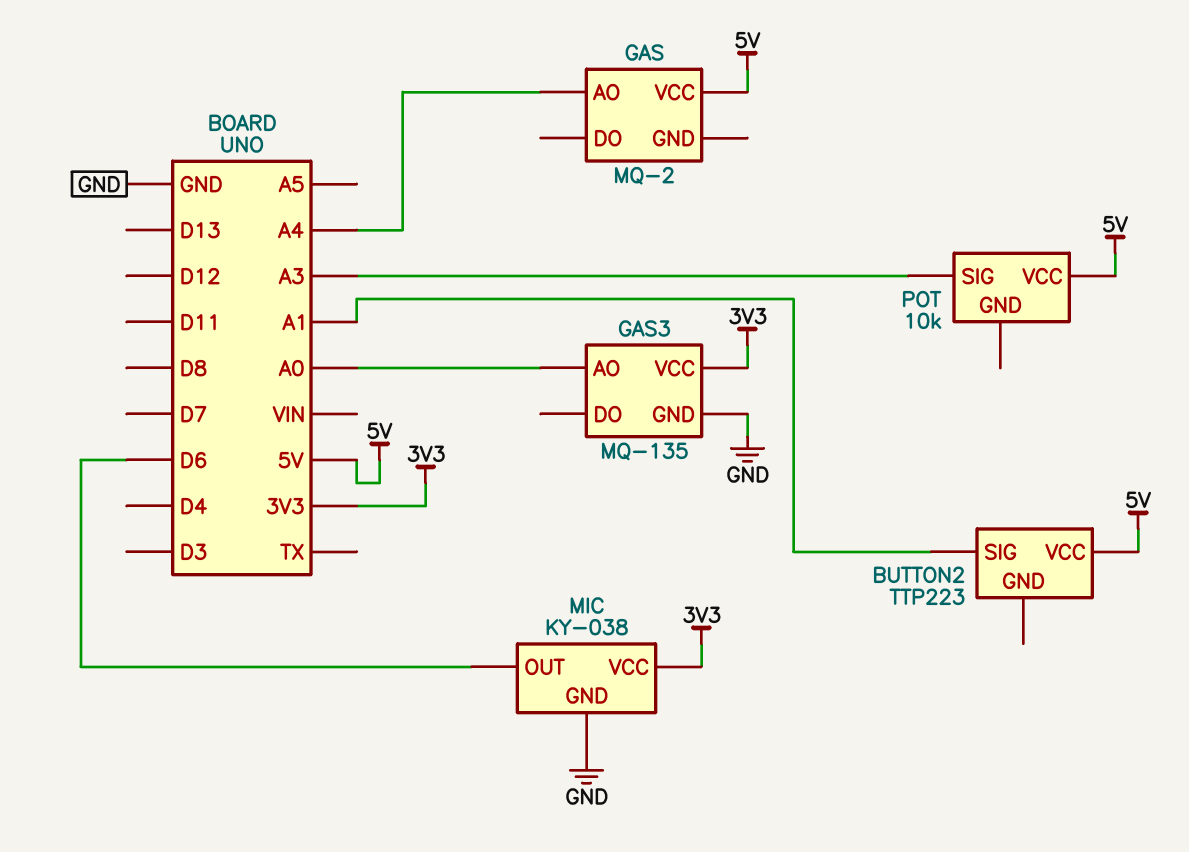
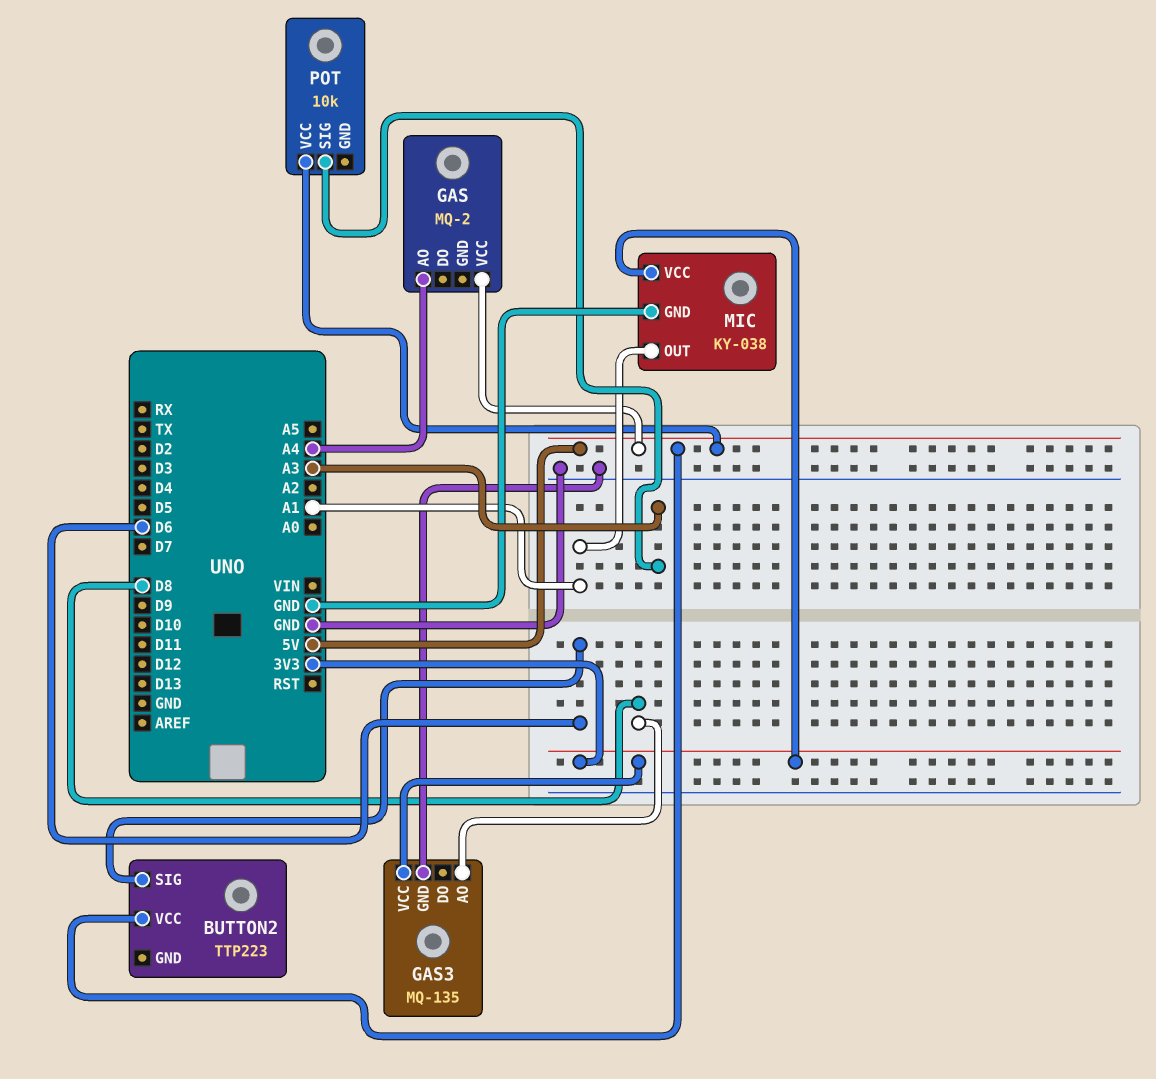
BUTTON2 pin SIG: A1 -> D6
GAS3 pin AO: A0 -> D8
MIC pin OUT: D6 -> A1

